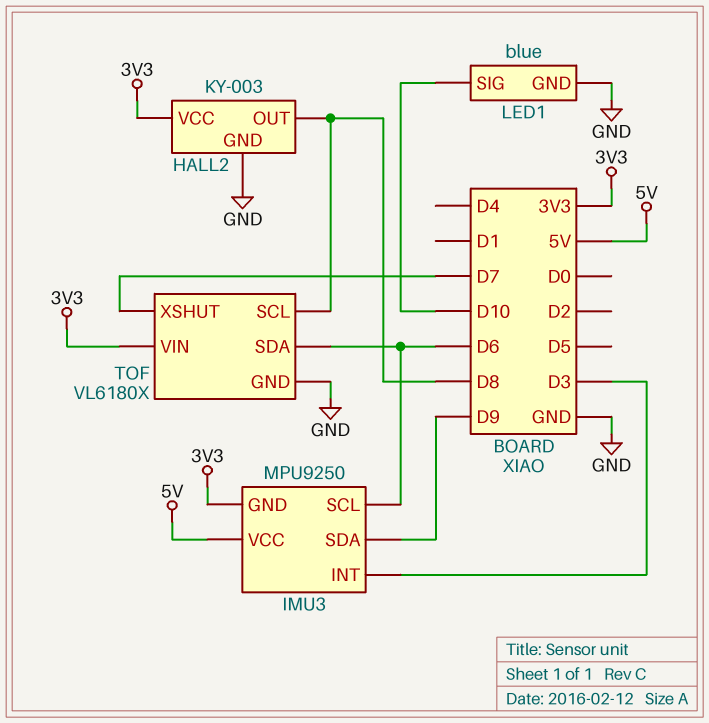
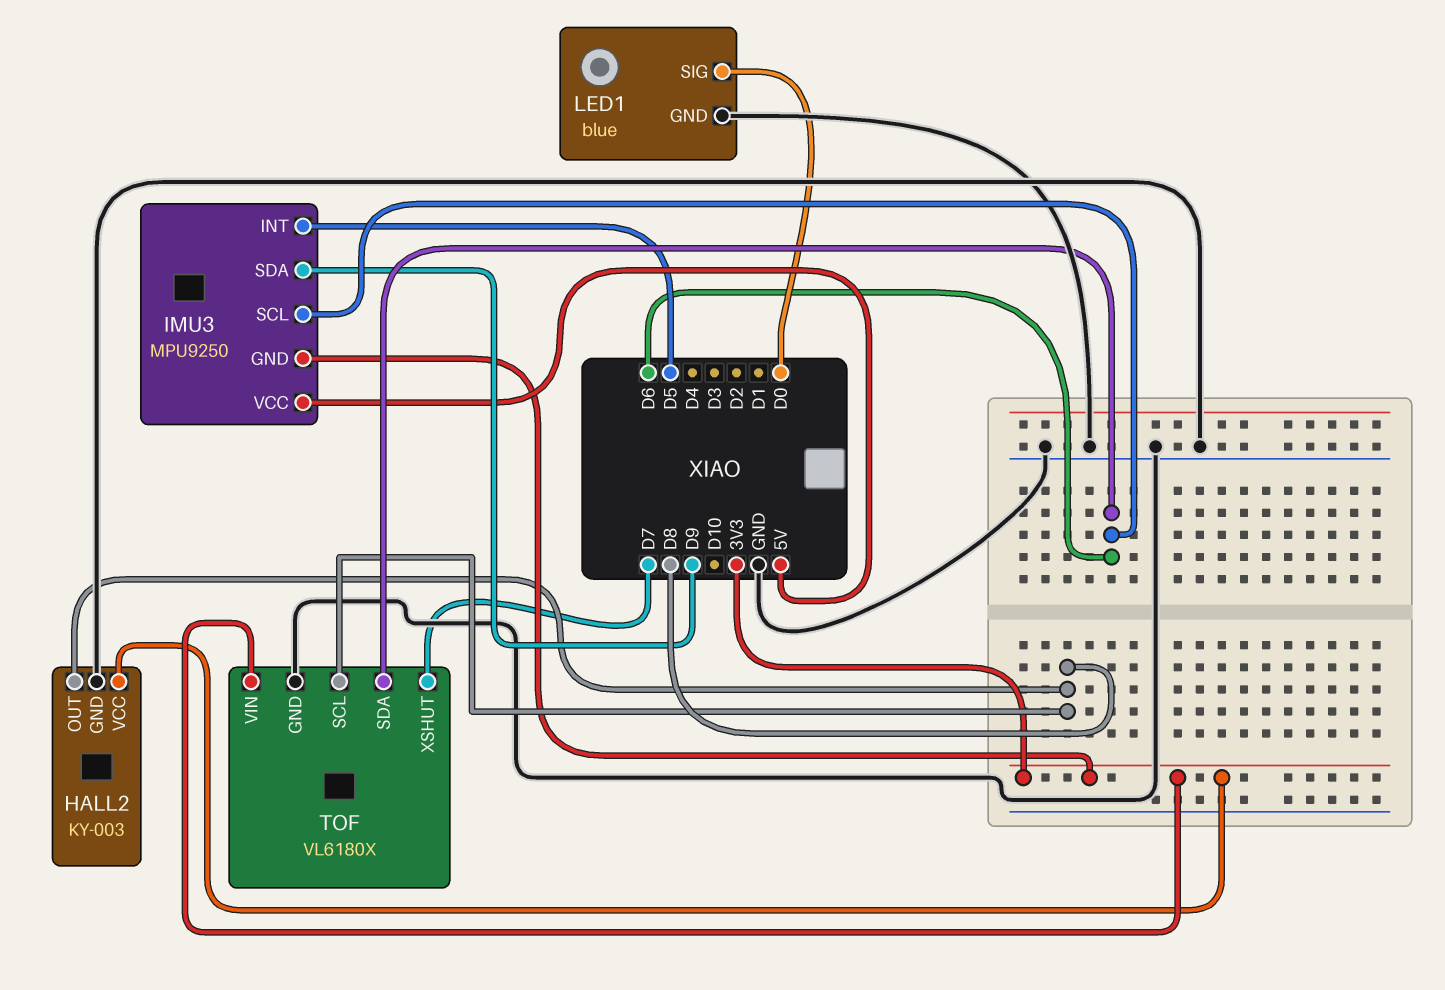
IMU3 pin INT: D3 -> D5
LED1 pin SIG: D10 -> D0

